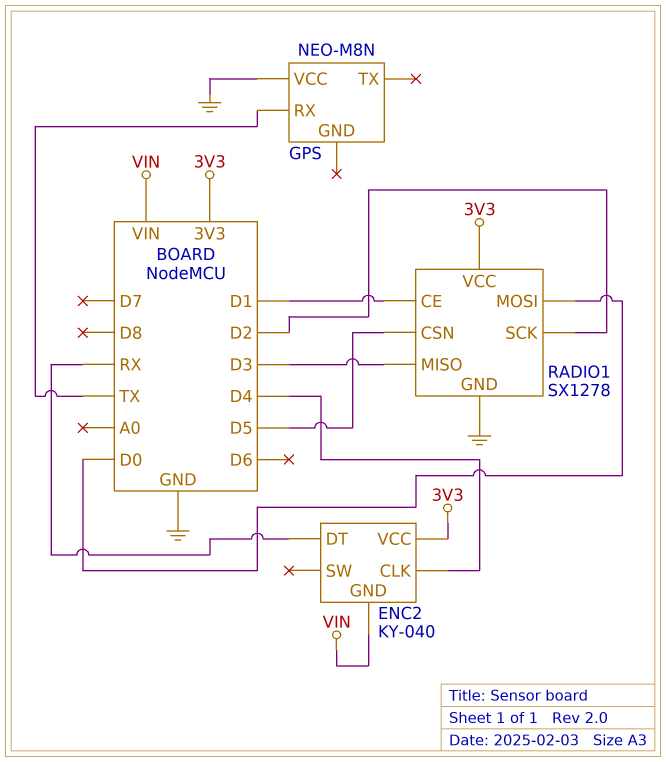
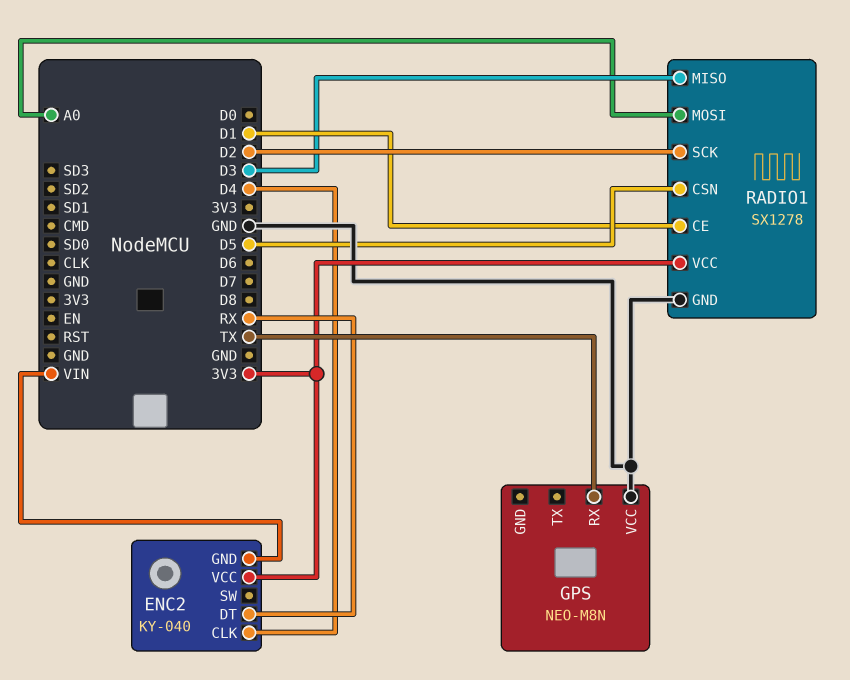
RADIO1 pin MOSI: D0 -> A0

